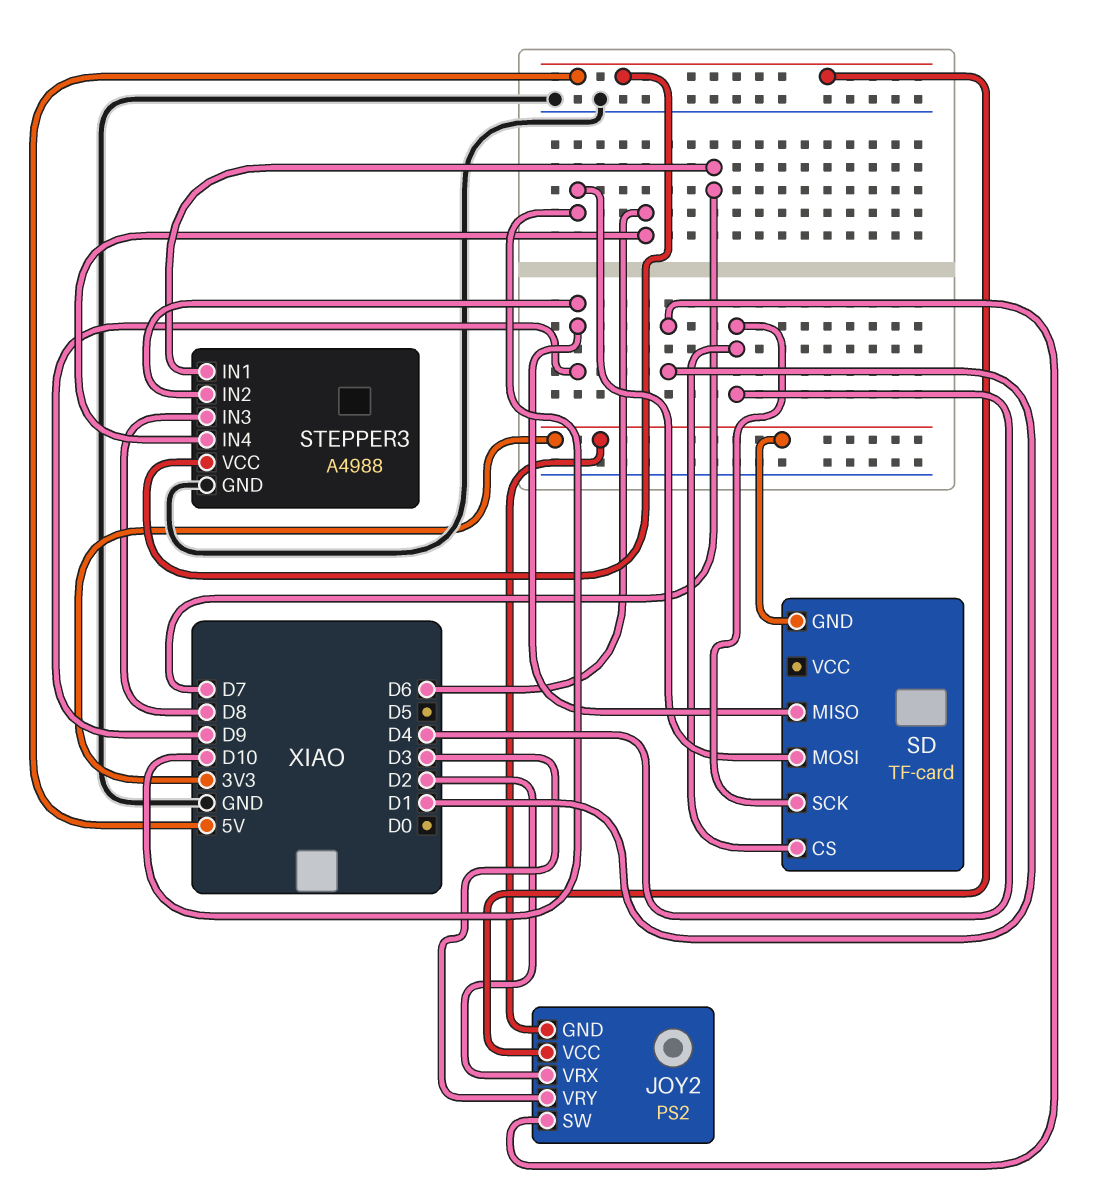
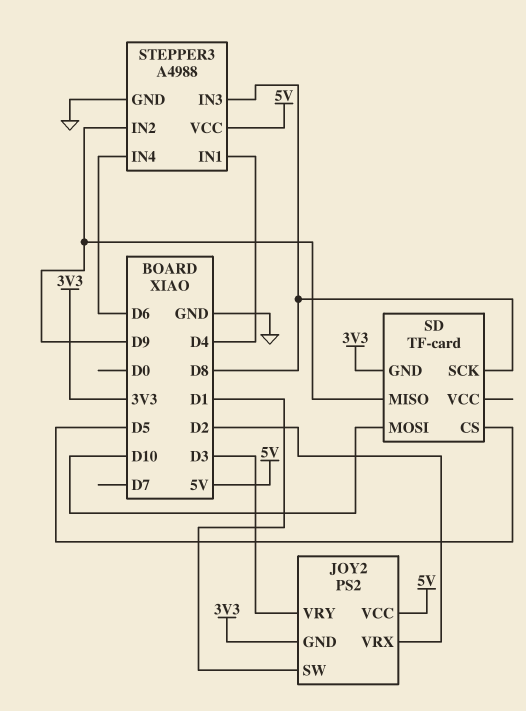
SD pin CS: D4 -> D5
SD pin SCK: D4 -> D8
STEPPER3 pin IN1: D7 -> D4

